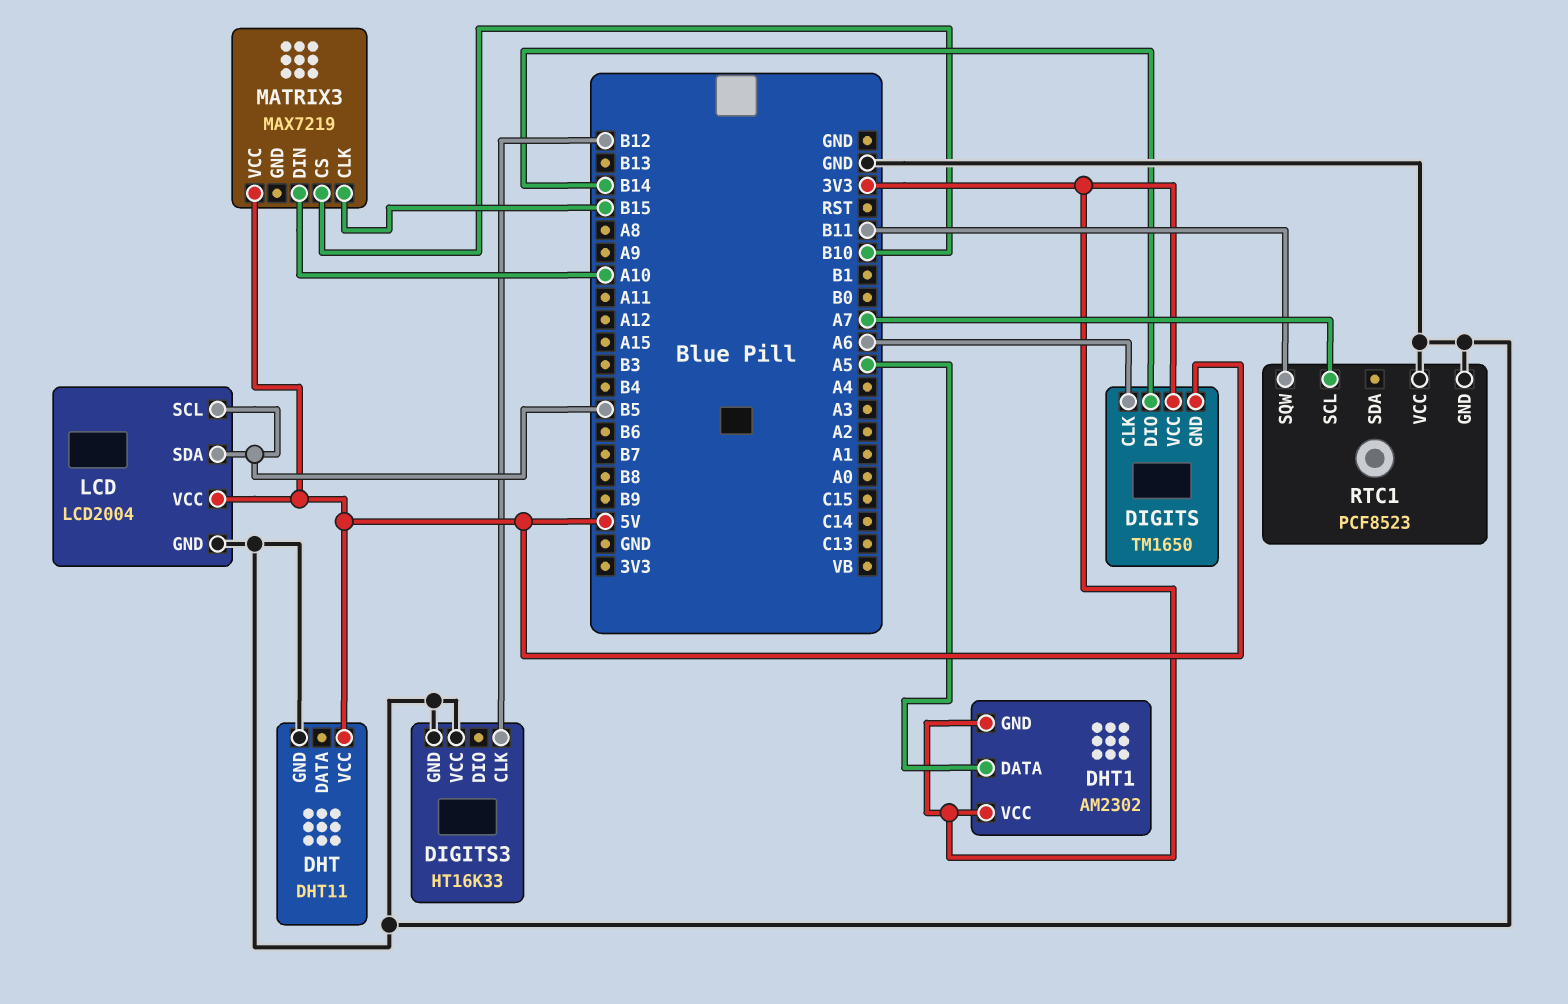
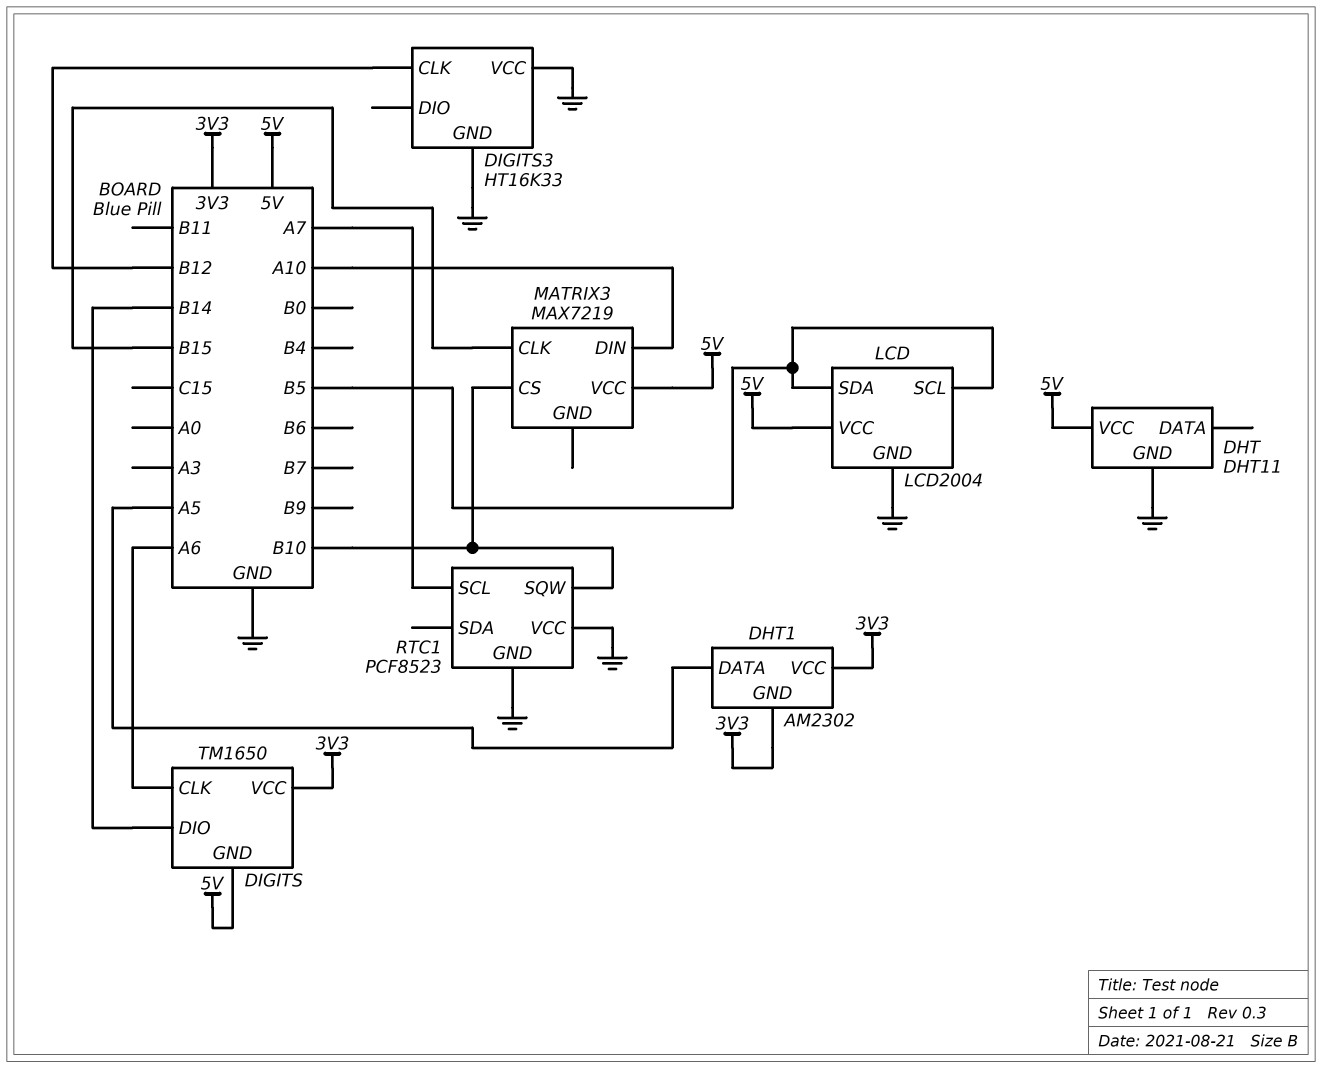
RTC1 pin SQW: B11 -> B10

